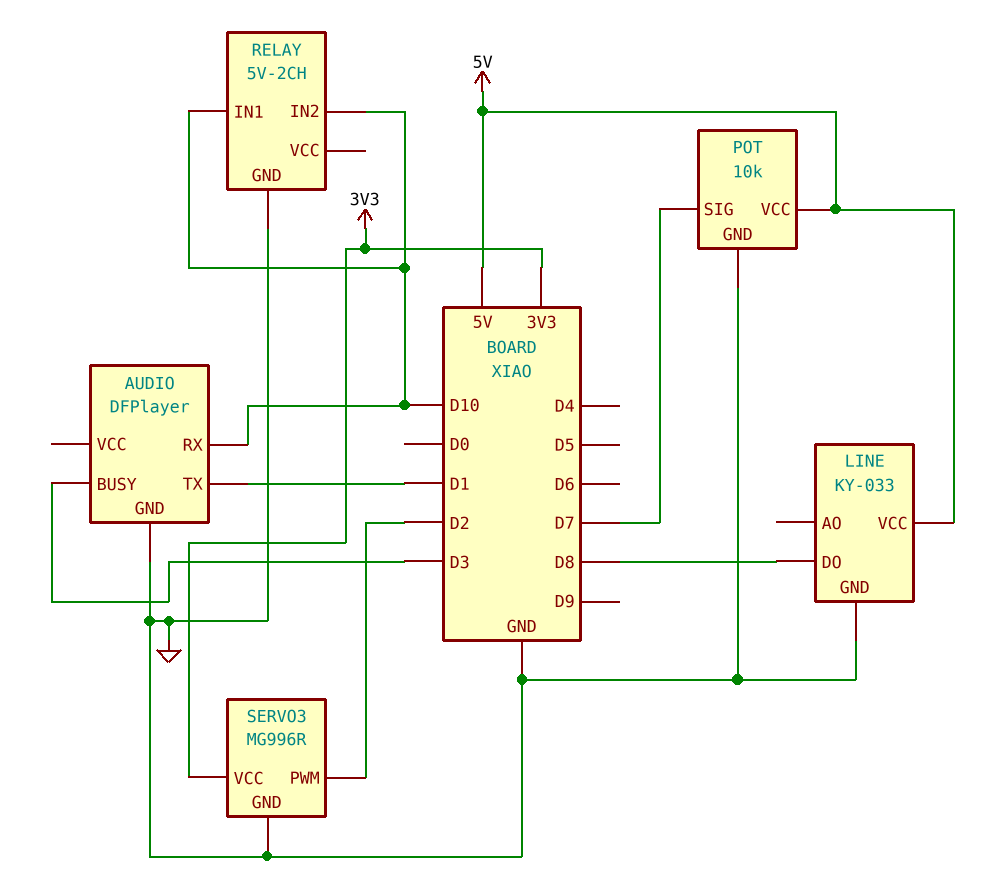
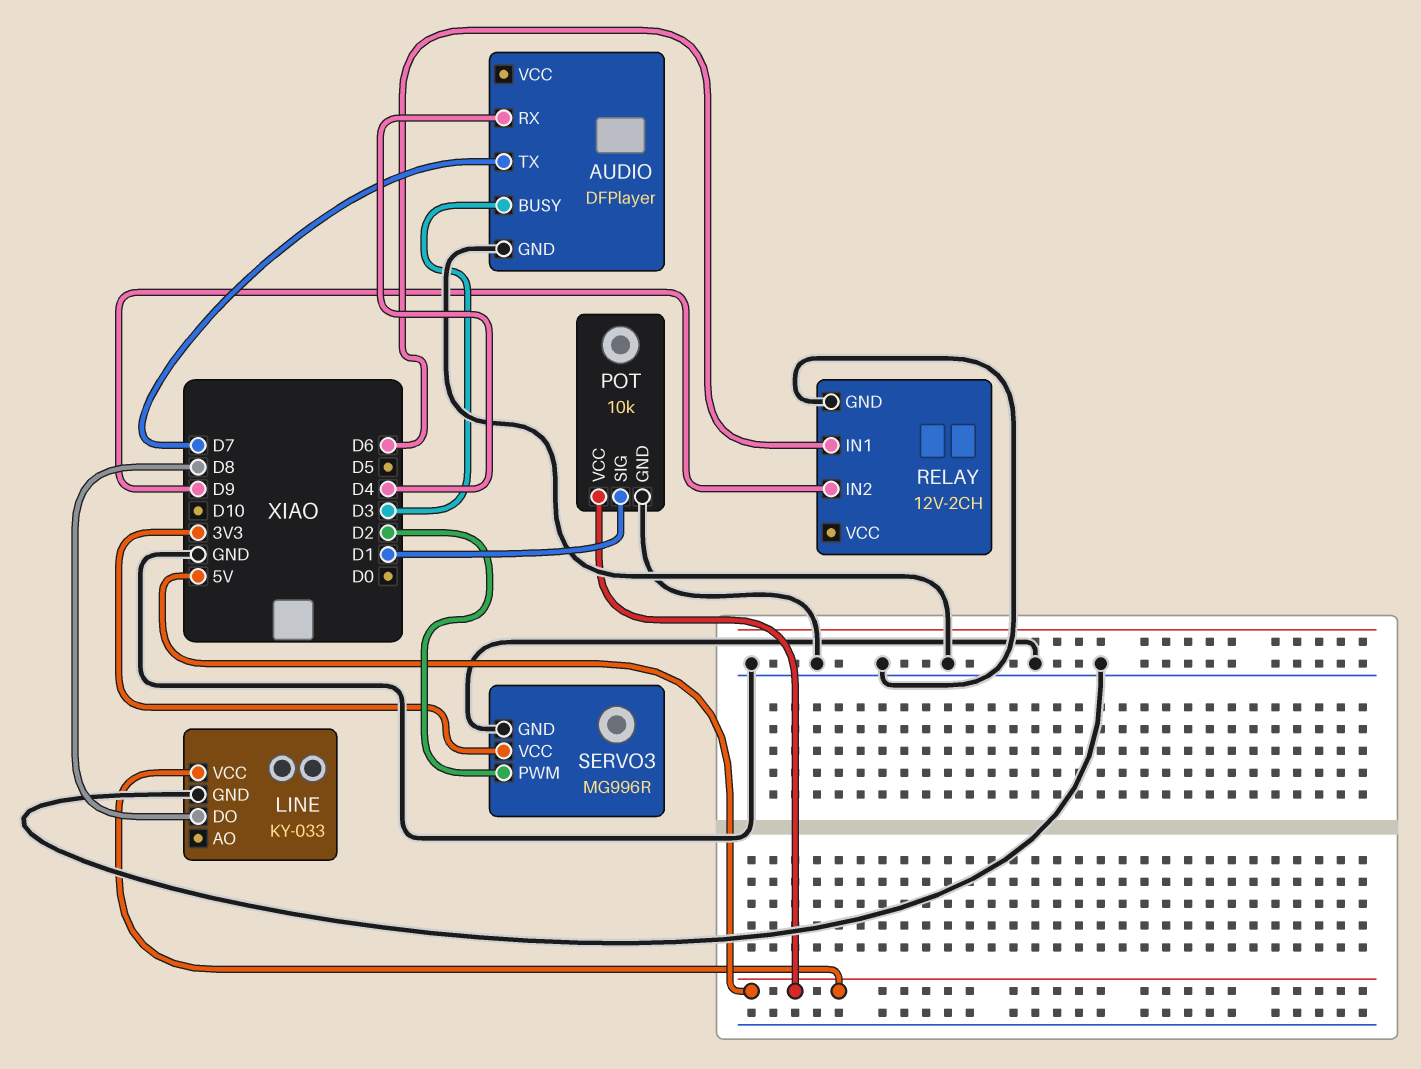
AUDIO pin RX: D10 -> D4
AUDIO pin TX: D1 -> D7
POT pin SIG: D7 -> D1
RELAY: 5V-2CH -> 12V-2CH
RELAY pin IN1: D10 -> D6
RELAY pin IN2: D10 -> D9

